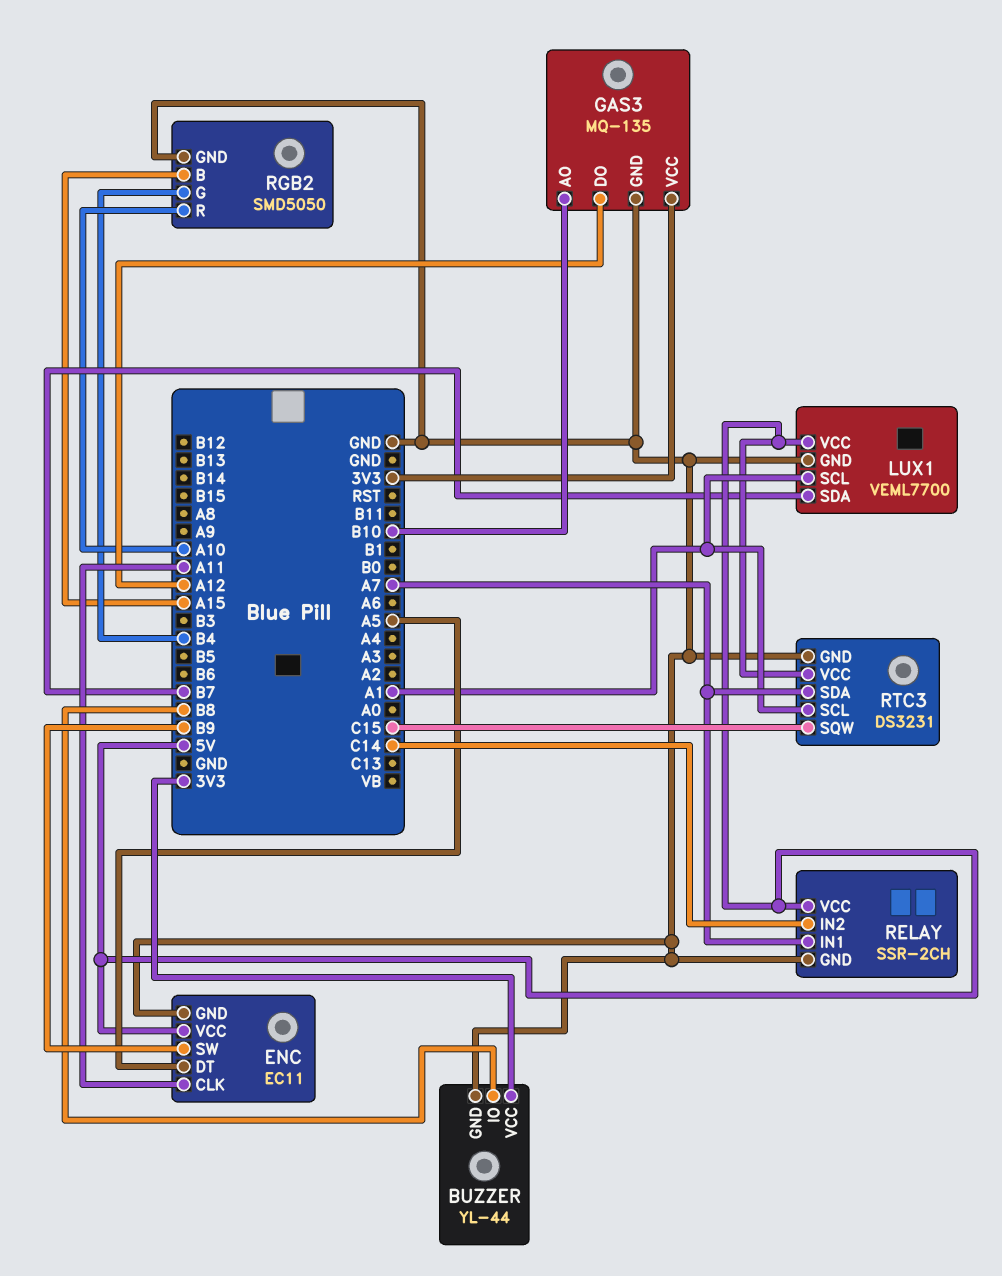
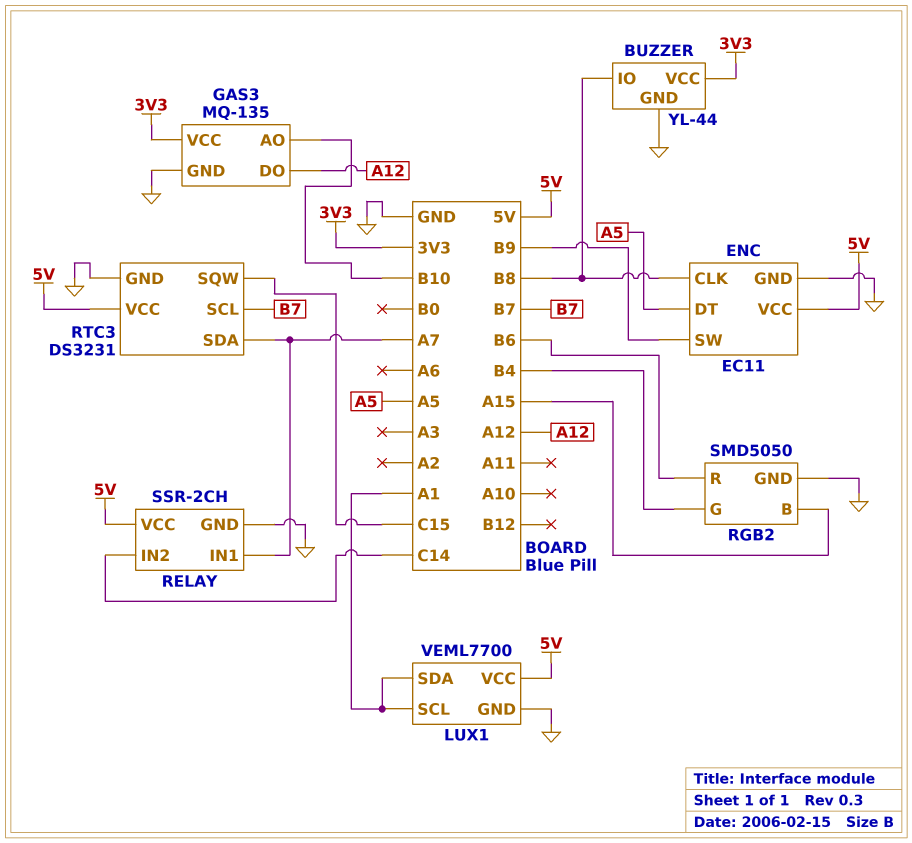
ENC pin CLK: A11 -> B8
LUX1 pin SDA: B7 -> A1
RGB2 pin R: A10 -> B6
RTC3 pin SCL: A1 -> B7

